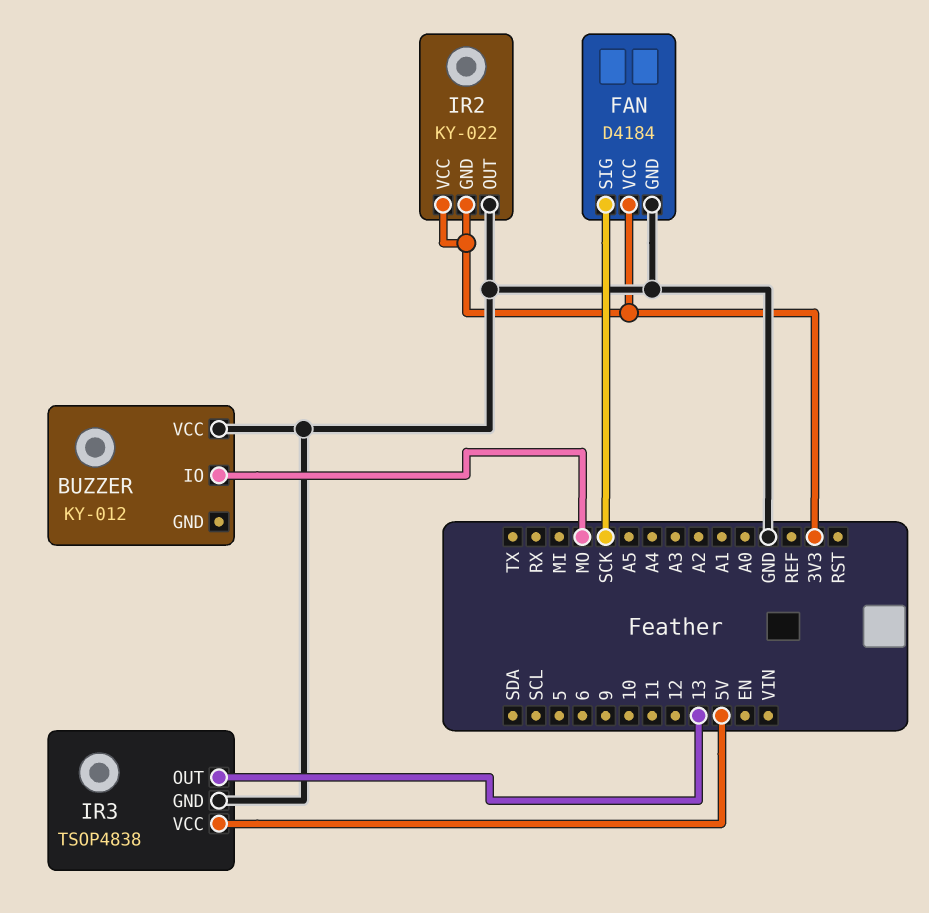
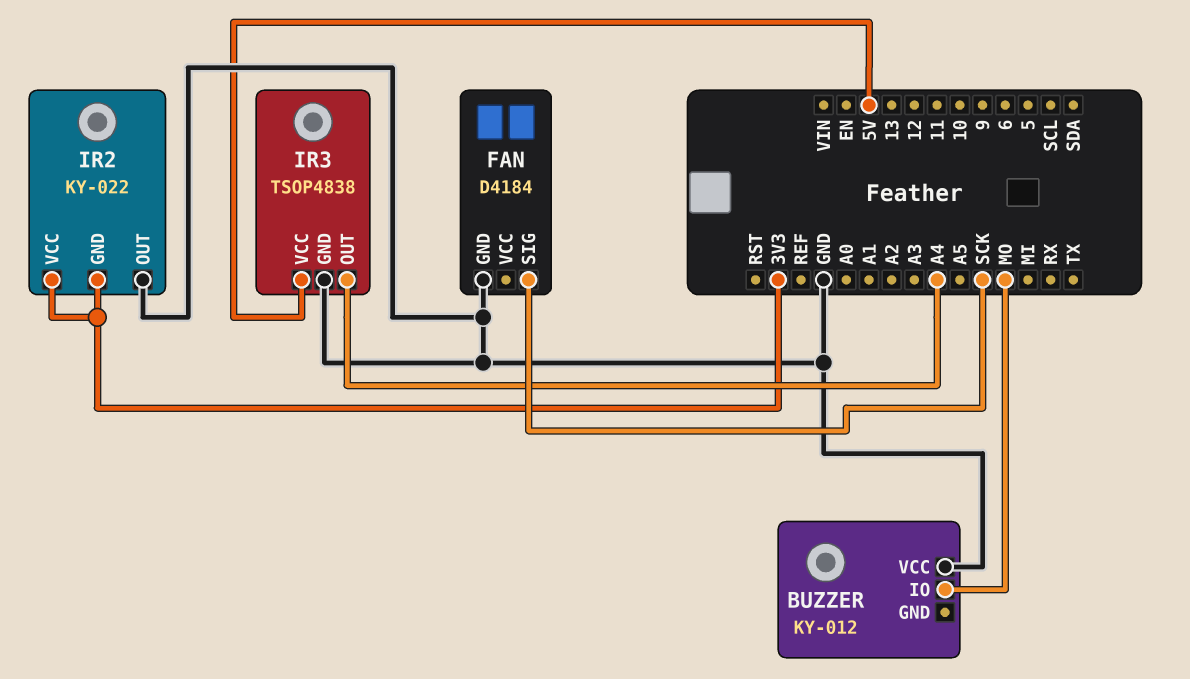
FAN pin VCC: 3V3 -> none
IR3 pin OUT: 13 -> A4

